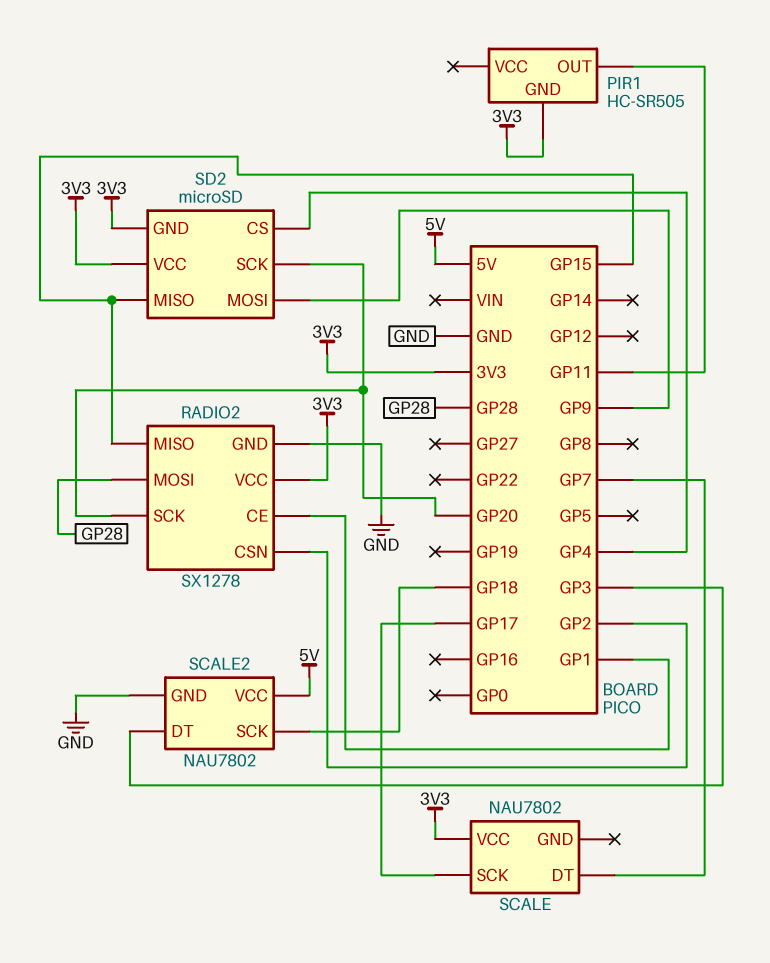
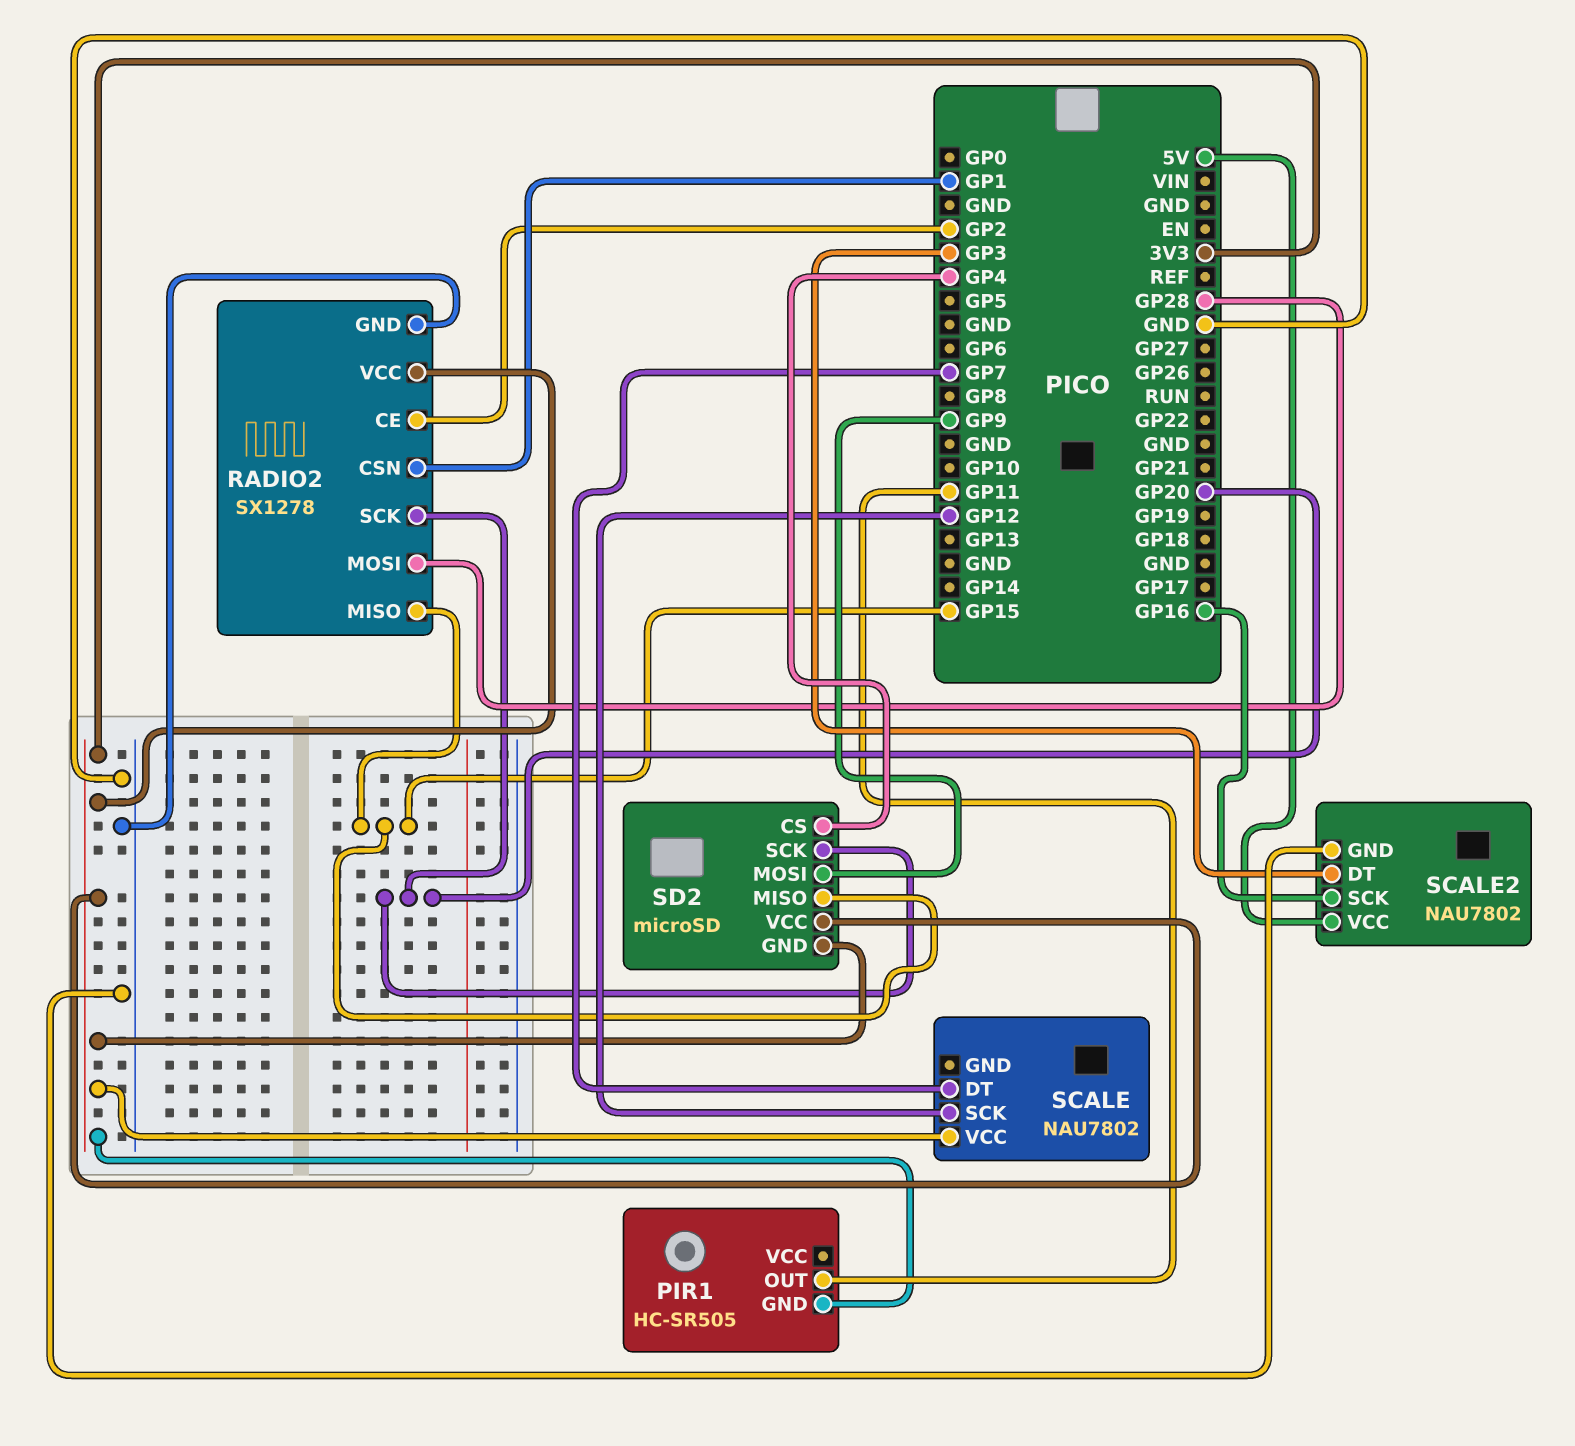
RADIO2 pin CE: GP1 -> GP2
RADIO2 pin CSN: GP2 -> GP1
SCALE pin SCK: GP17 -> GP12
SCALE2 pin SCK: GP18 -> GP16

